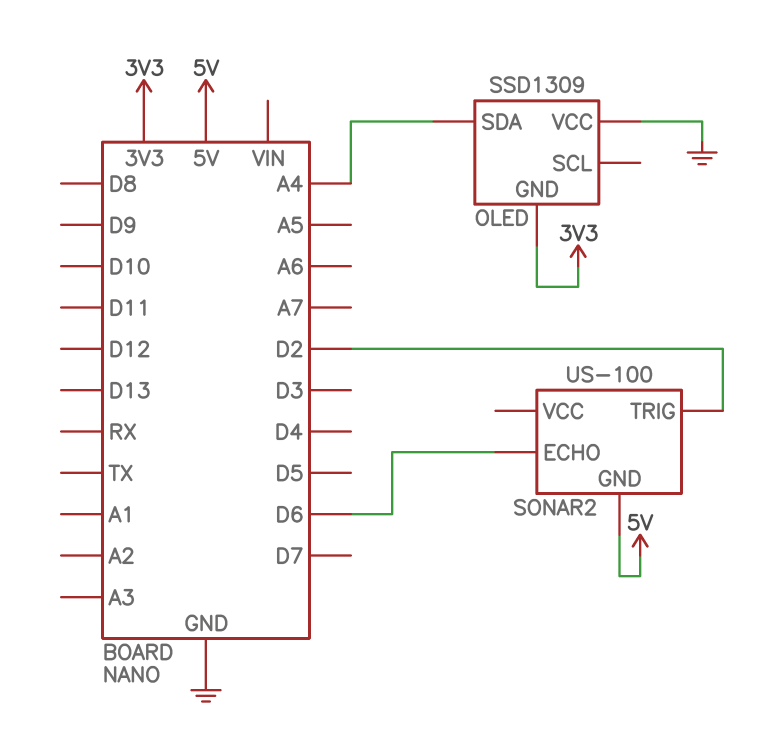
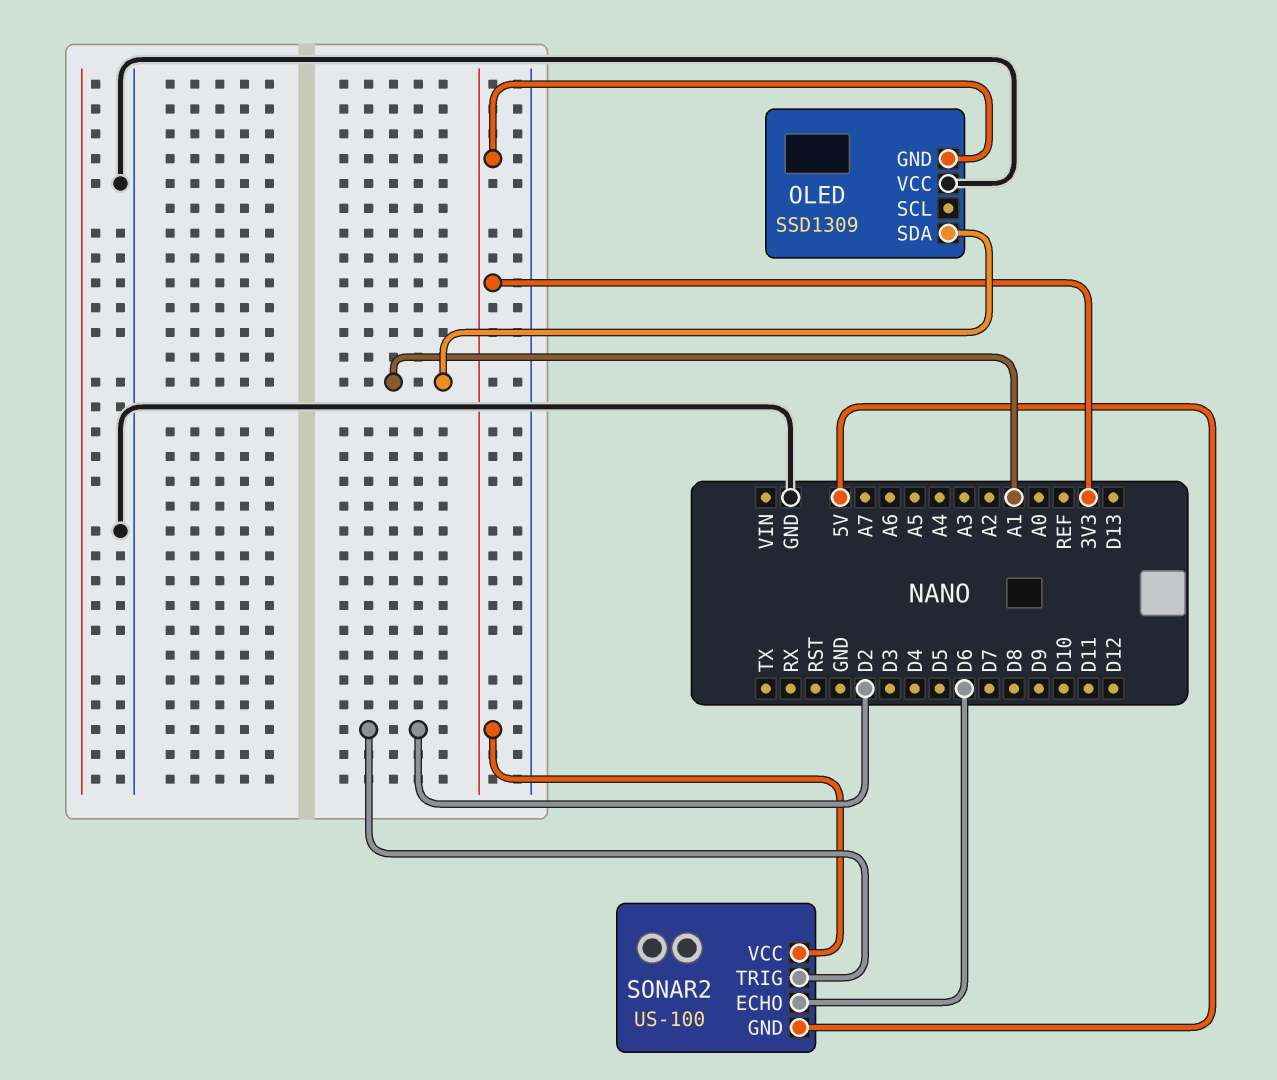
OLED pin SDA: A4 -> A1
SONAR2 pin VCC: none -> 3V3

